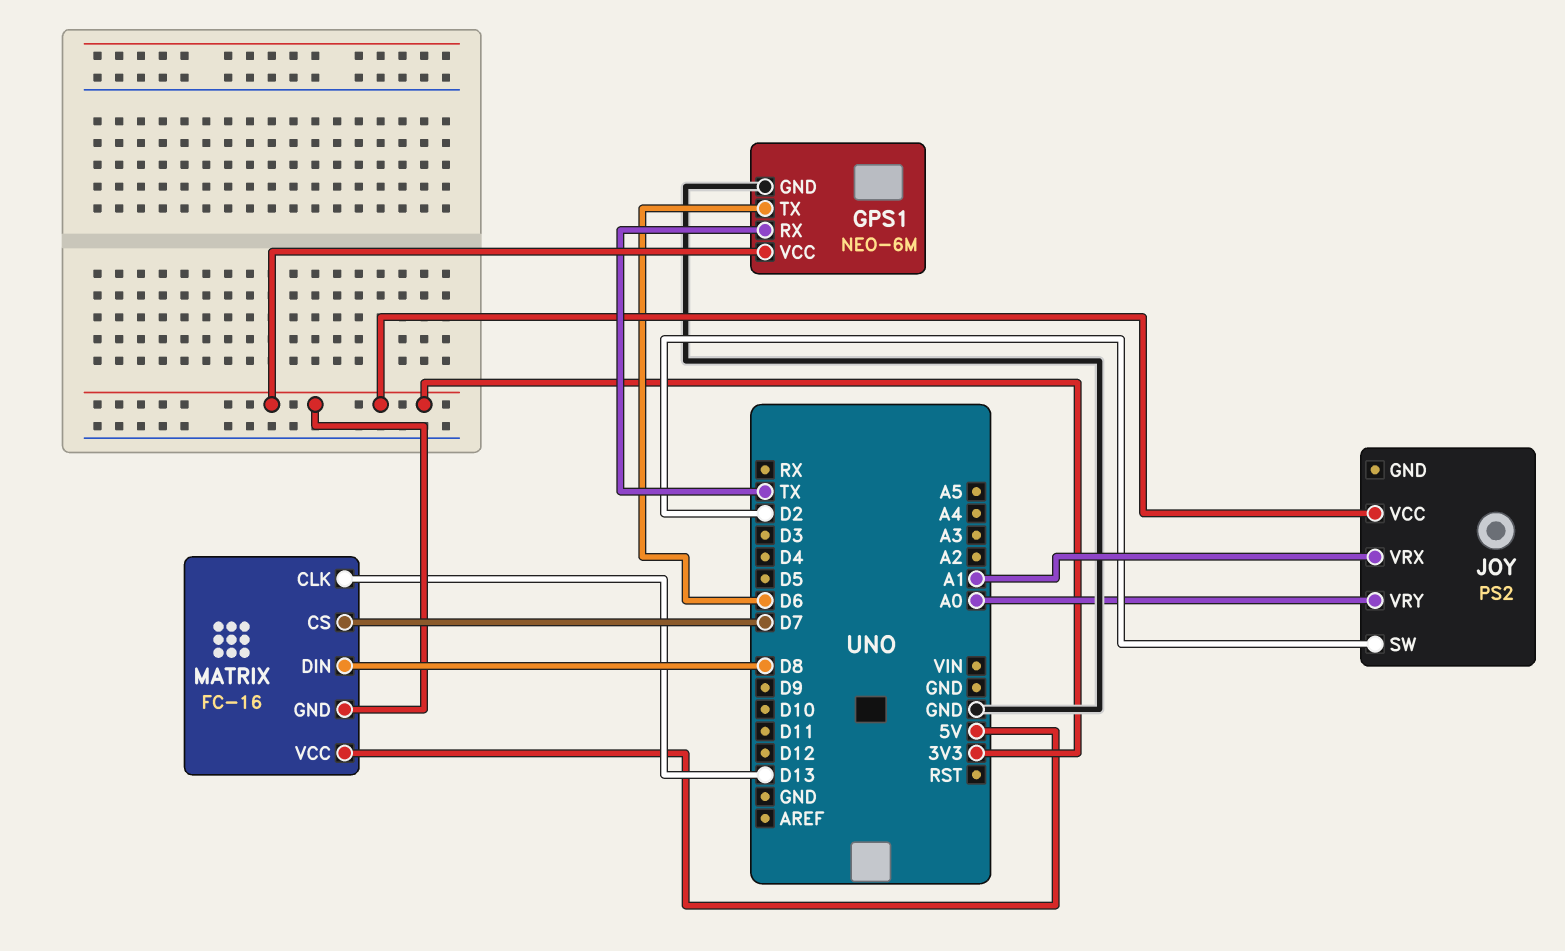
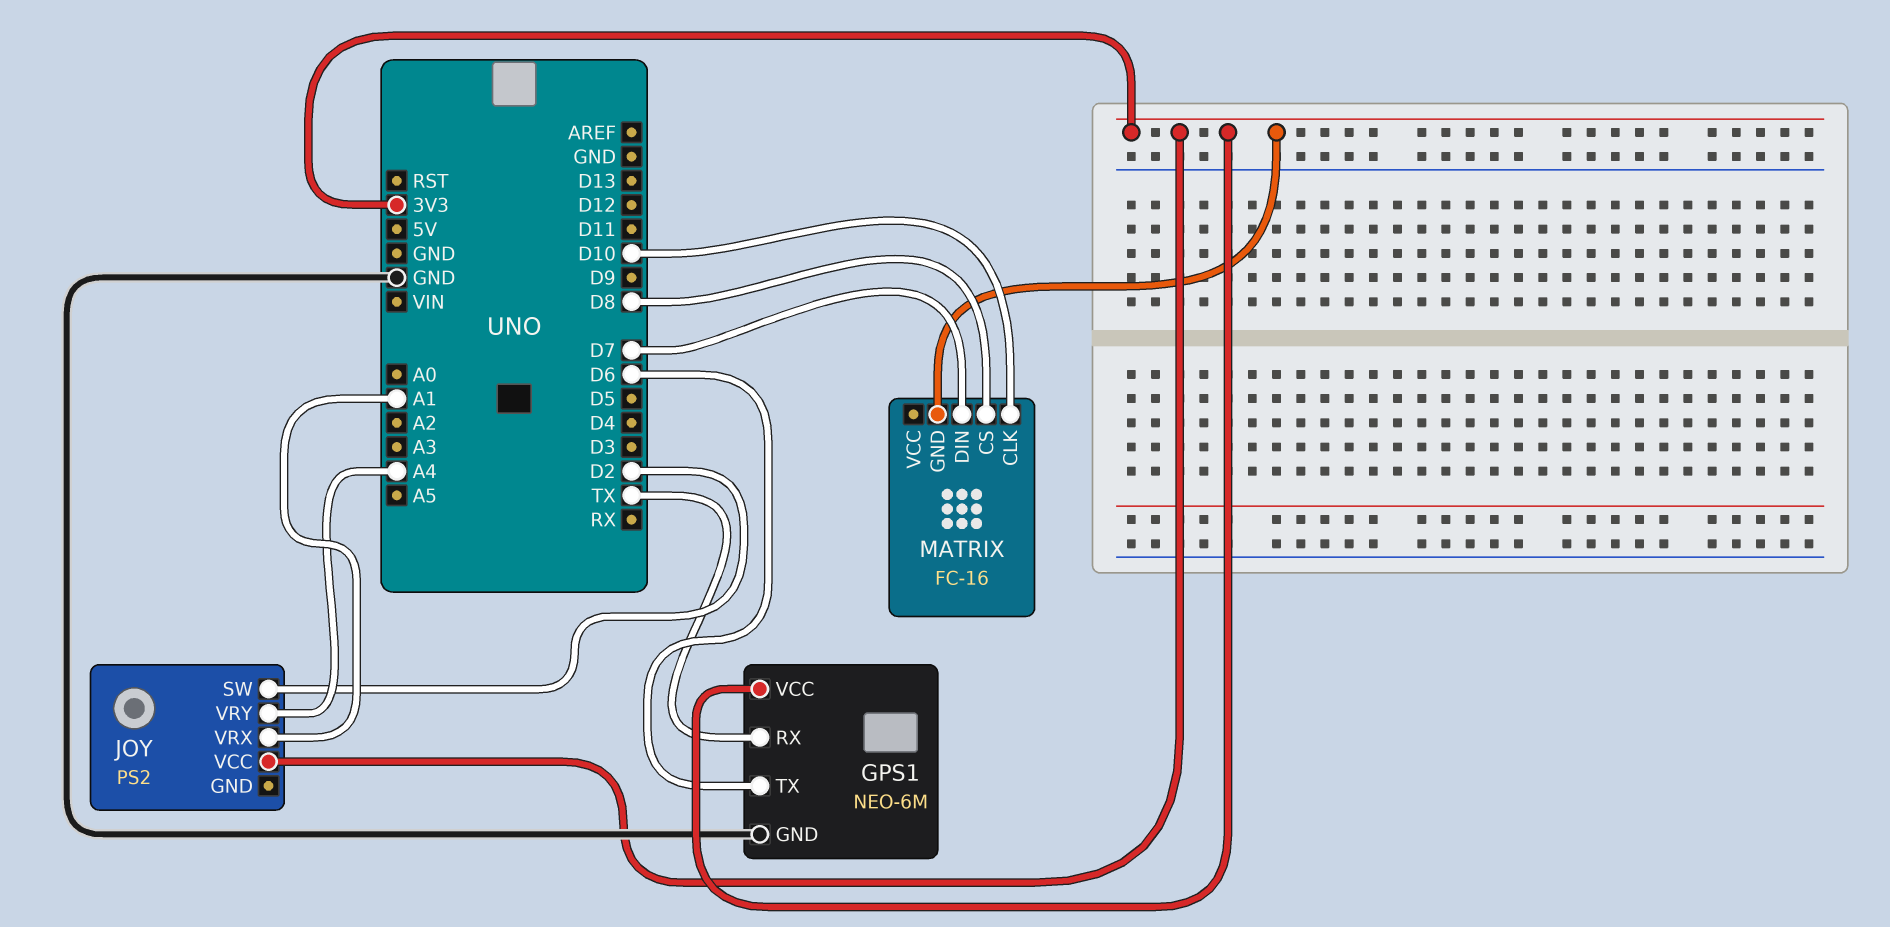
JOY pin VRY: A0 -> A4
MATRIX pin CLK: D13 -> D10
MATRIX pin CS: D7 -> D8
MATRIX pin DIN: D8 -> D7
MATRIX pin VCC: 5V -> none

